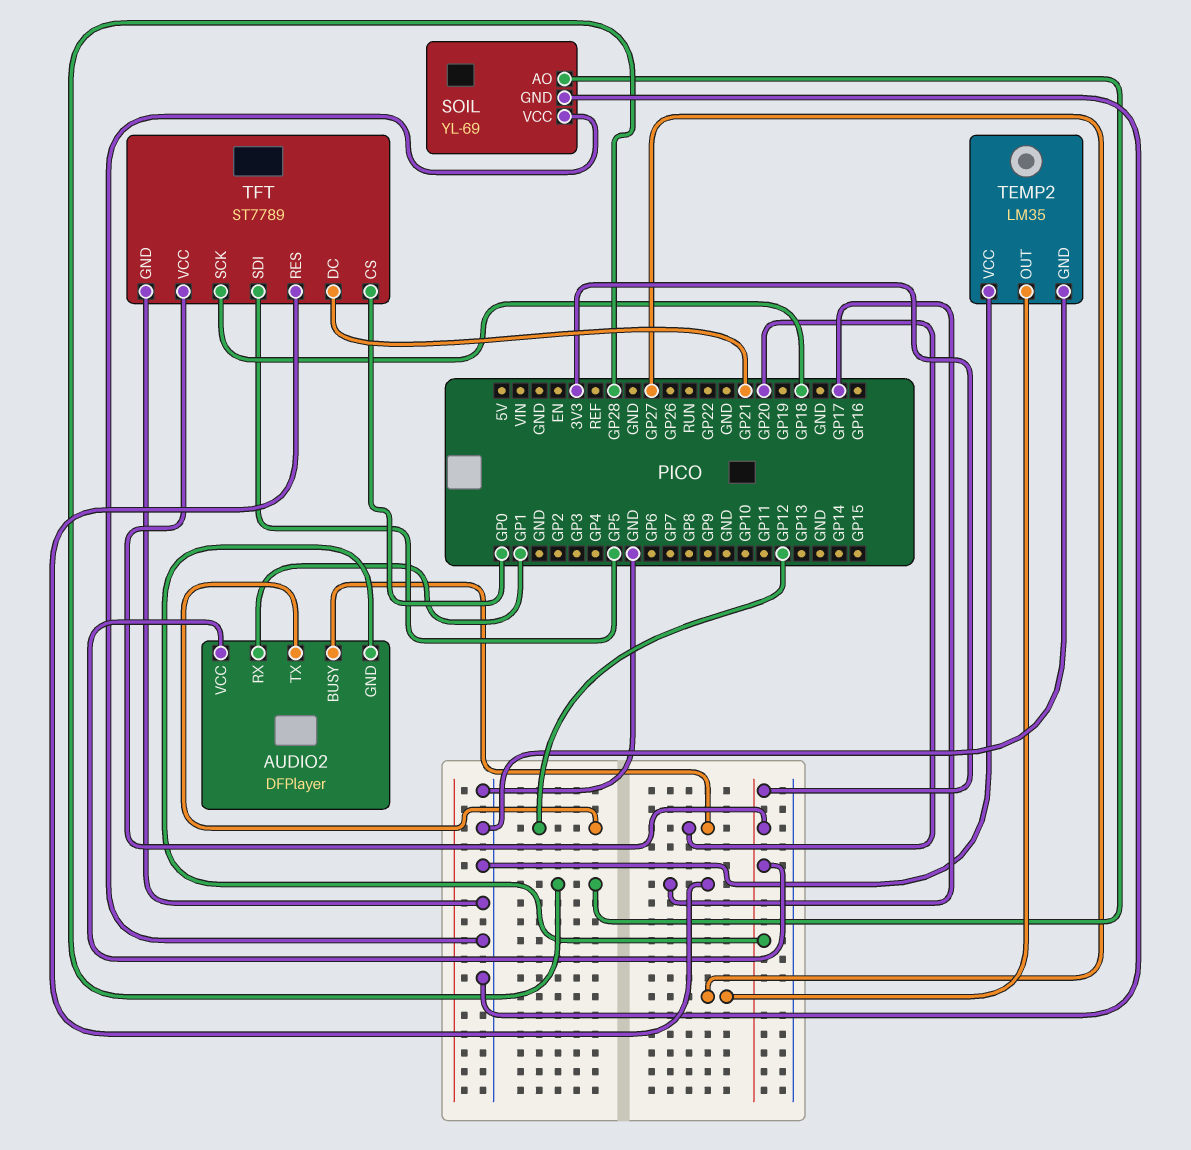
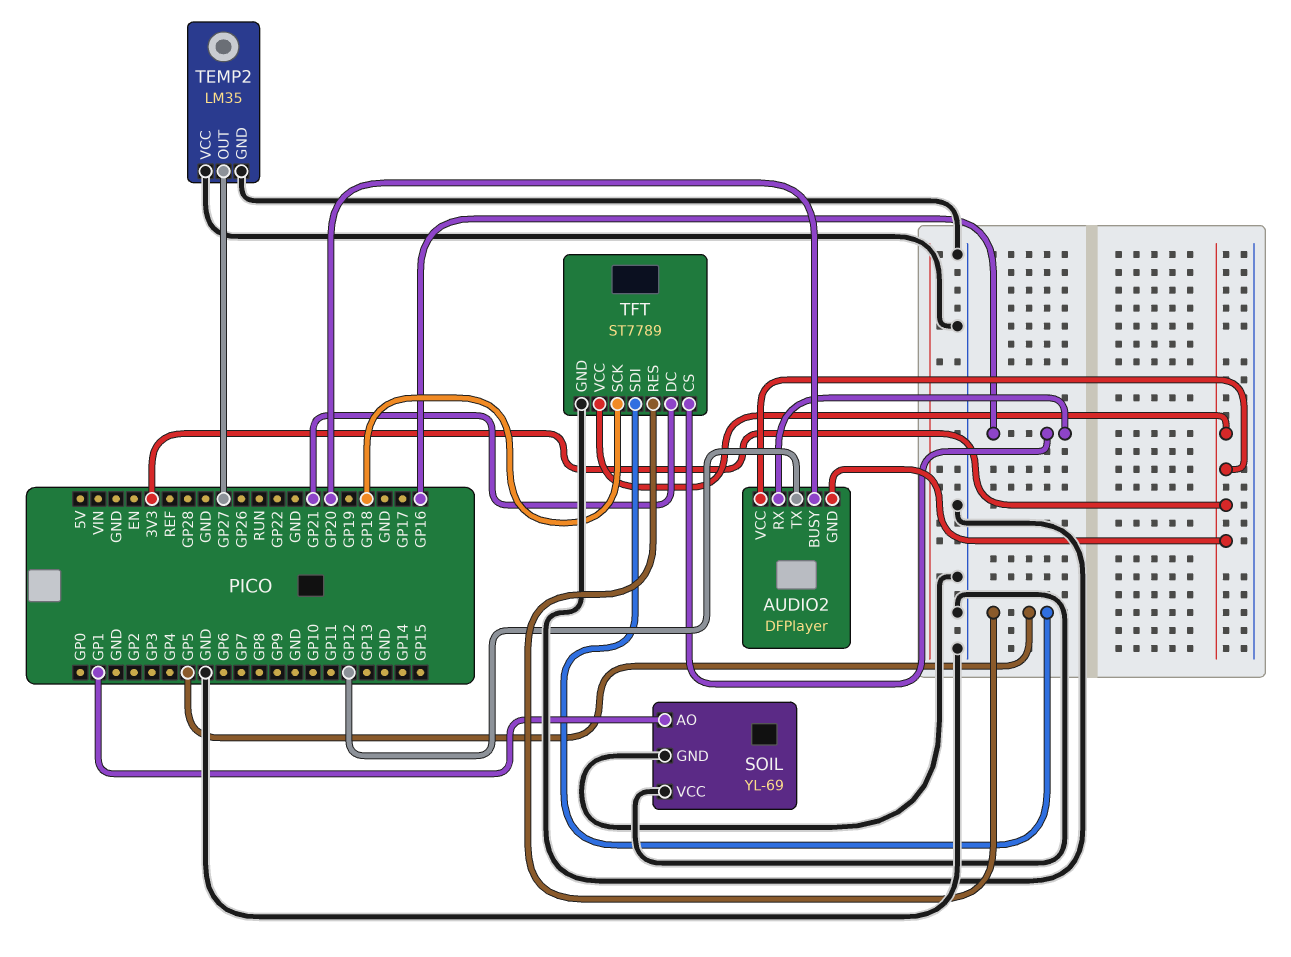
AUDIO2 pin RX: GP1 -> GP16
SOIL pin AO: GP28 -> GP1
TFT pin CS: GP0 -> GP16
TFT pin RES: GP17 -> GP5

